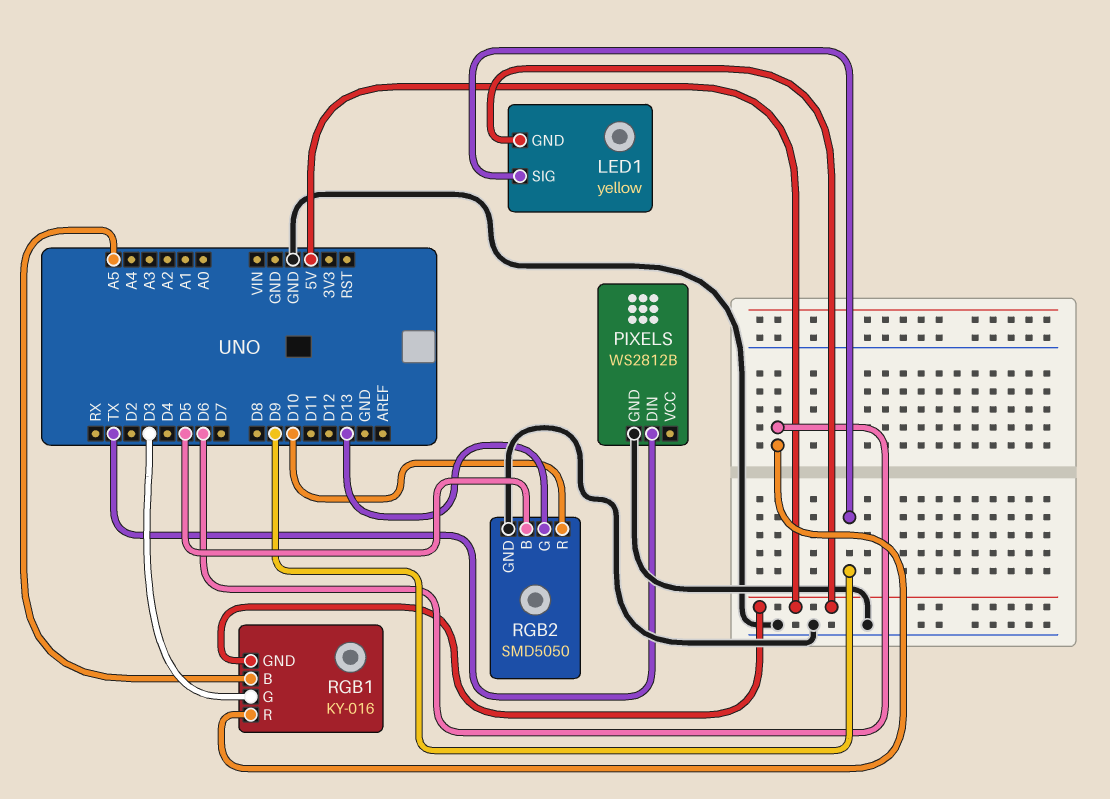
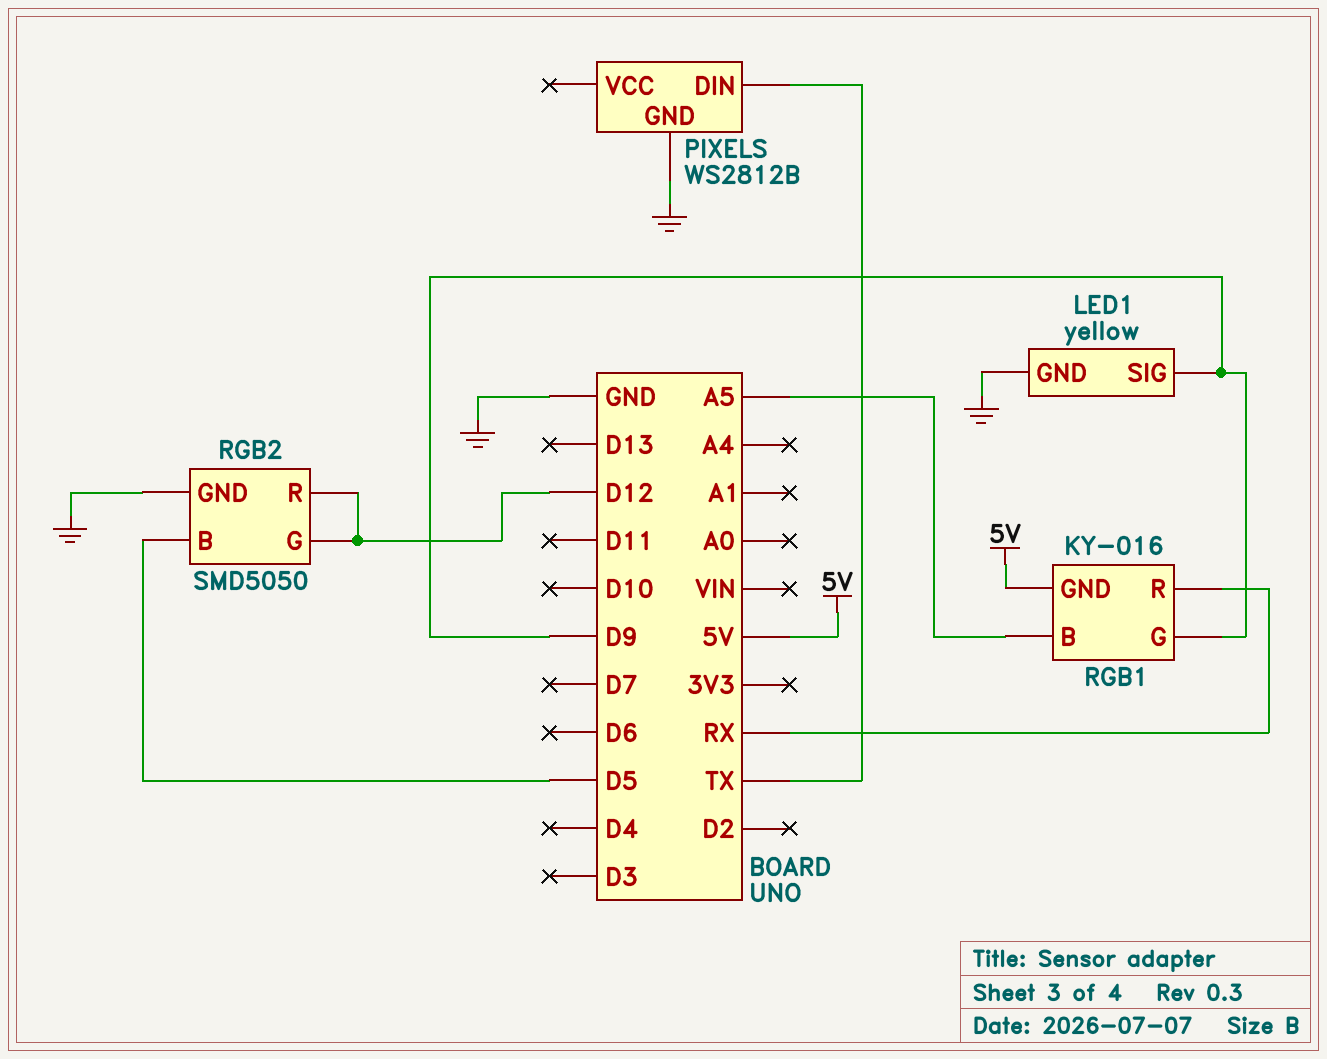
LED1 pin GND: 5V -> GND
RGB1 pin G: D3 -> D9
RGB1 pin R: D6 -> RX
RGB2 pin G: D13 -> D12
RGB2 pin R: D10 -> D12

